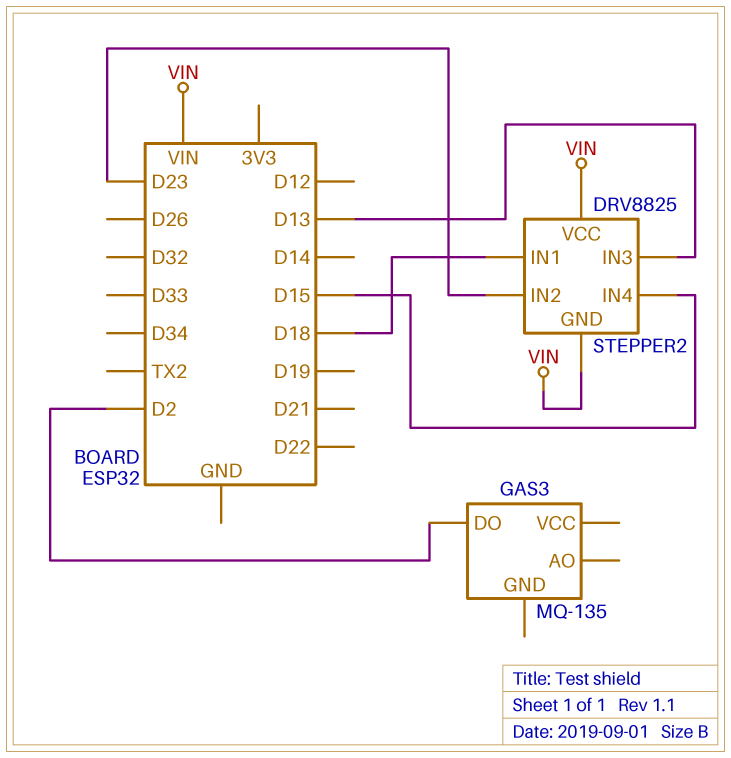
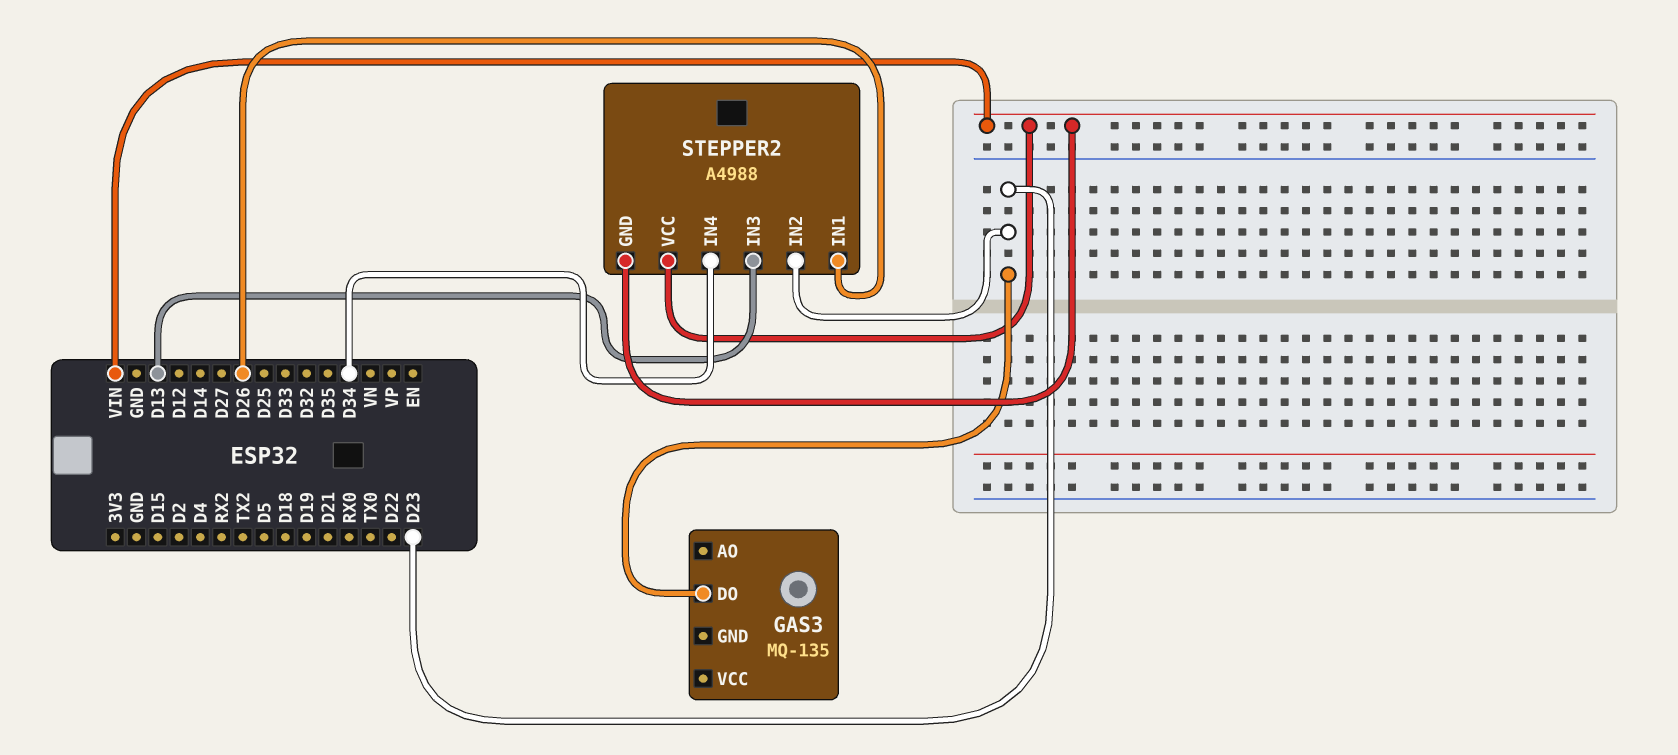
GAS3 pin DO: D2 -> D23
STEPPER2: DRV8825 -> A4988
STEPPER2 pin IN1: D18 -> D26
STEPPER2 pin IN4: D15 -> D34

